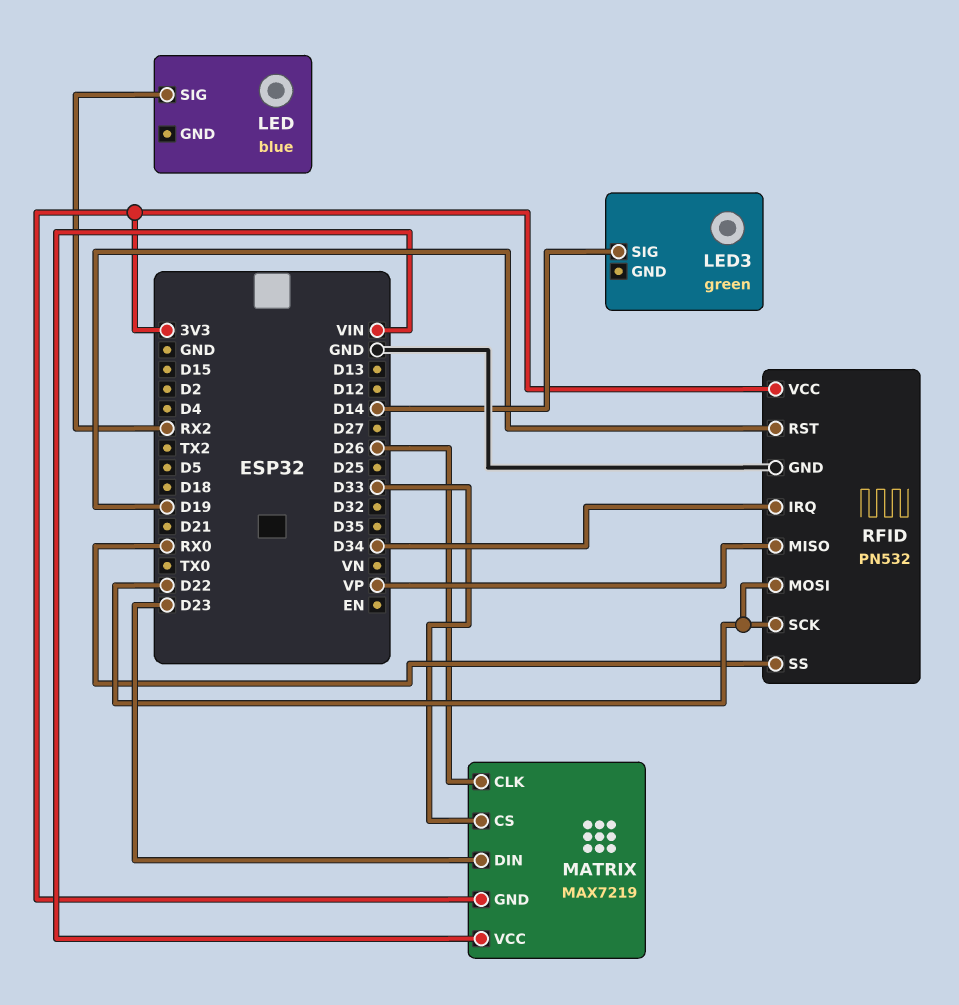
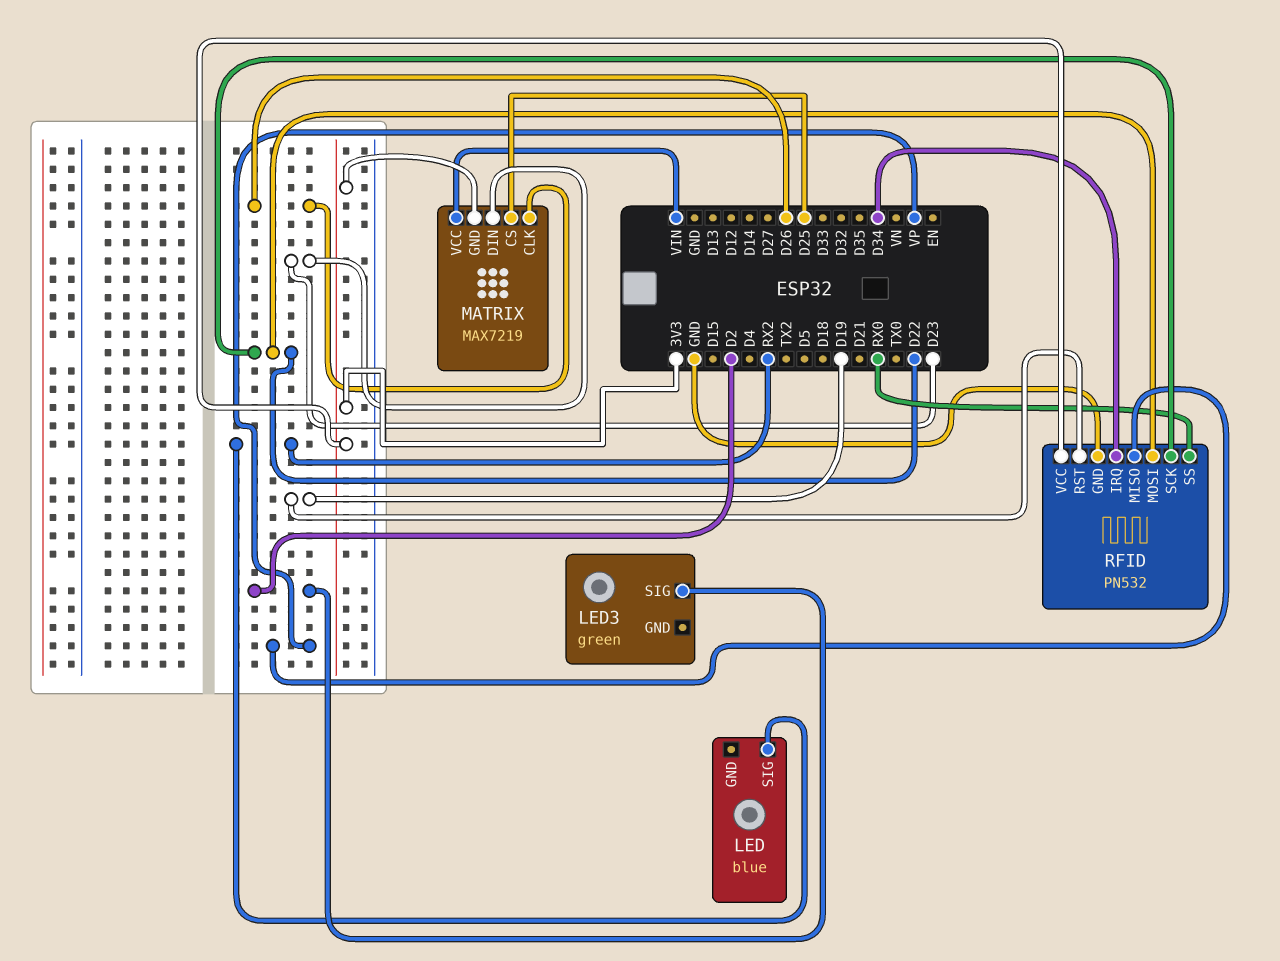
LED3 pin SIG: D14 -> D2
MATRIX pin CS: D33 -> D25

